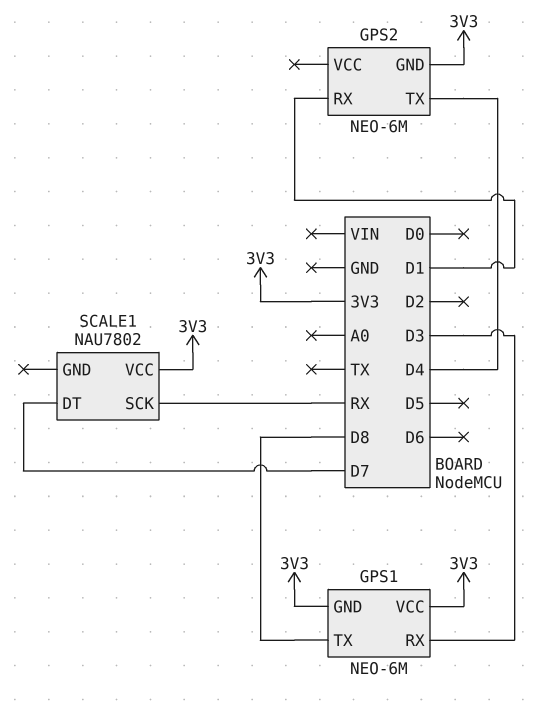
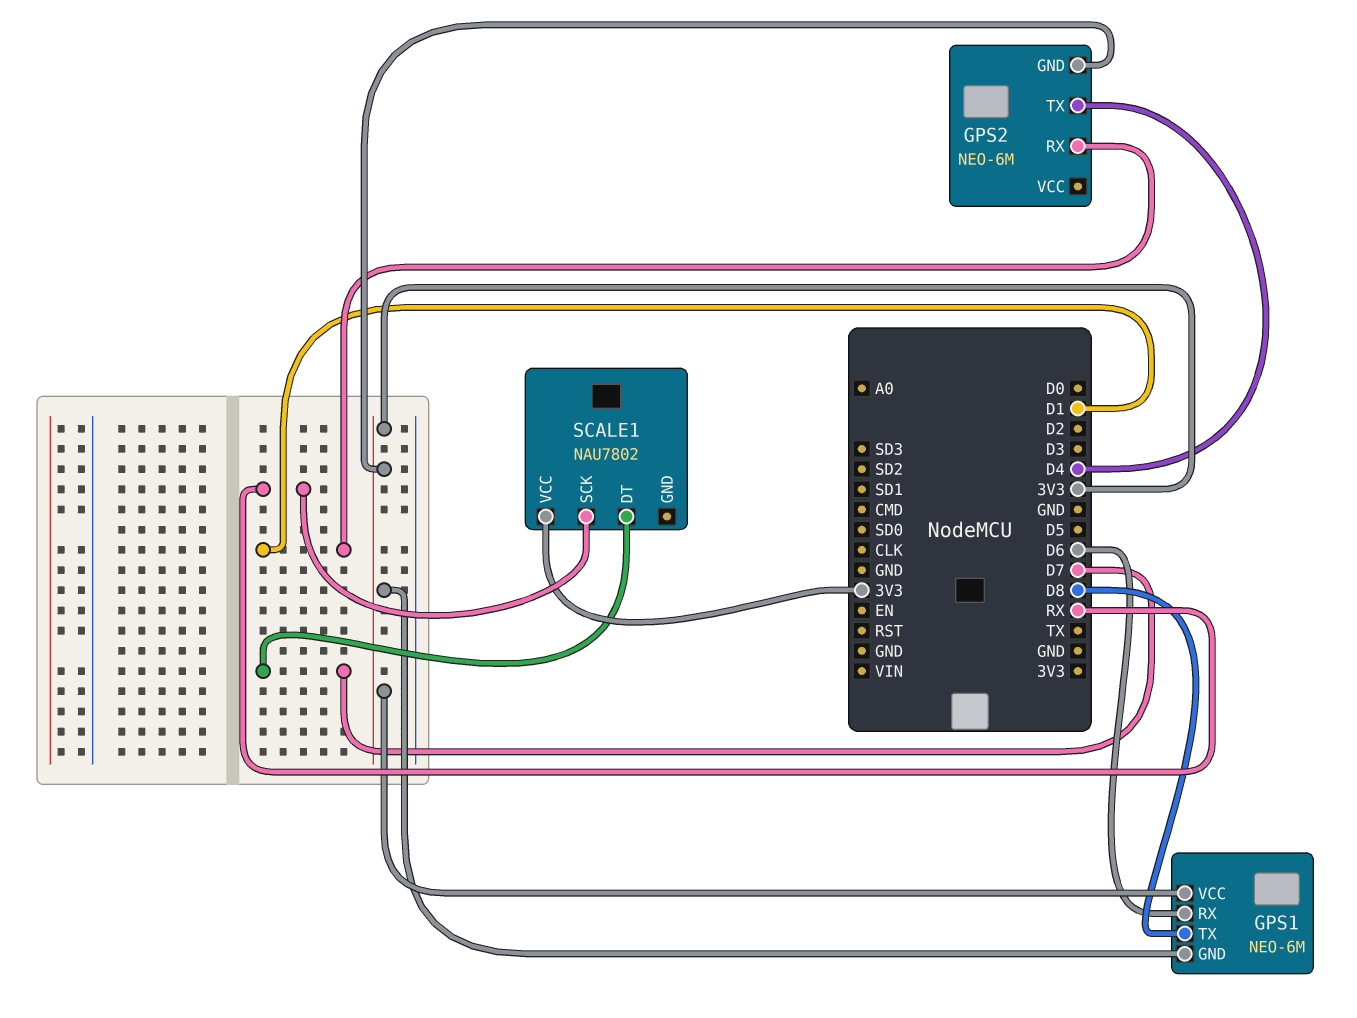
GPS1 pin RX: D3 -> D6

